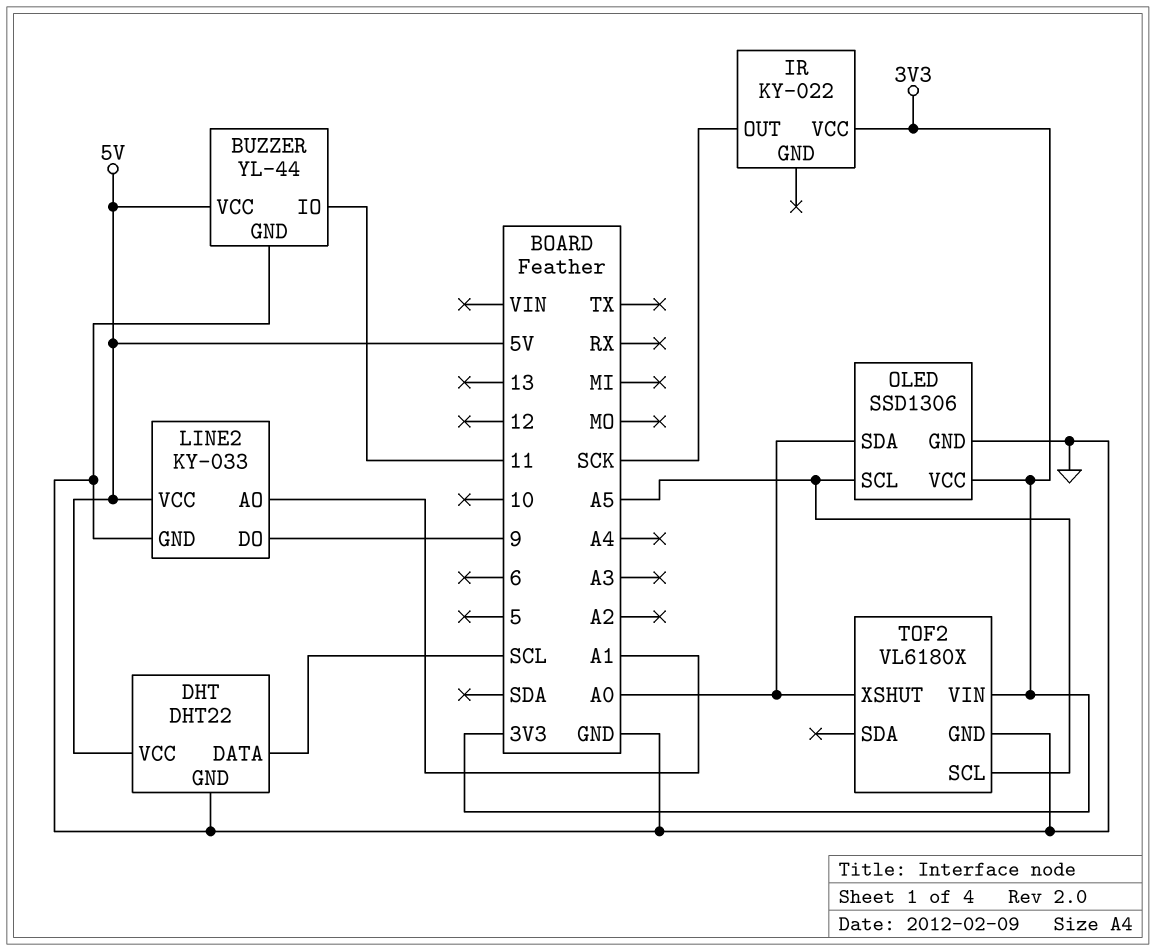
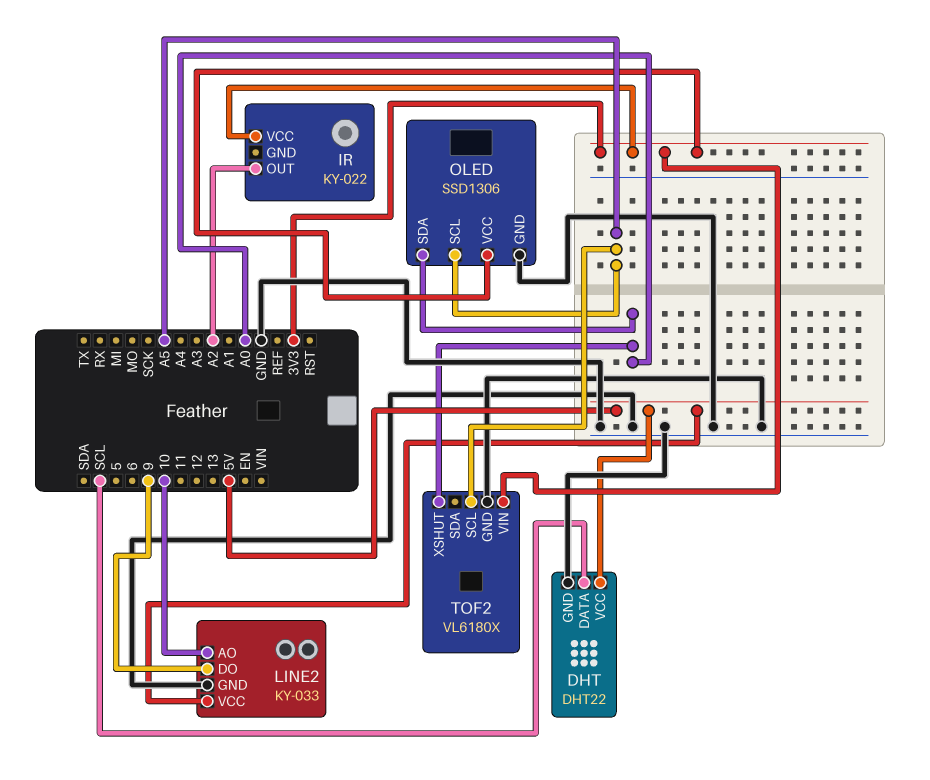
BUZZER: YL-44 -> none
BUZZER pin GND: GND -> none
BUZZER pin IO: 11 -> none
BUZZER pin VCC: 5V -> none
IR pin OUT: SCK -> A2
LINE2 pin AO: A1 -> 10

